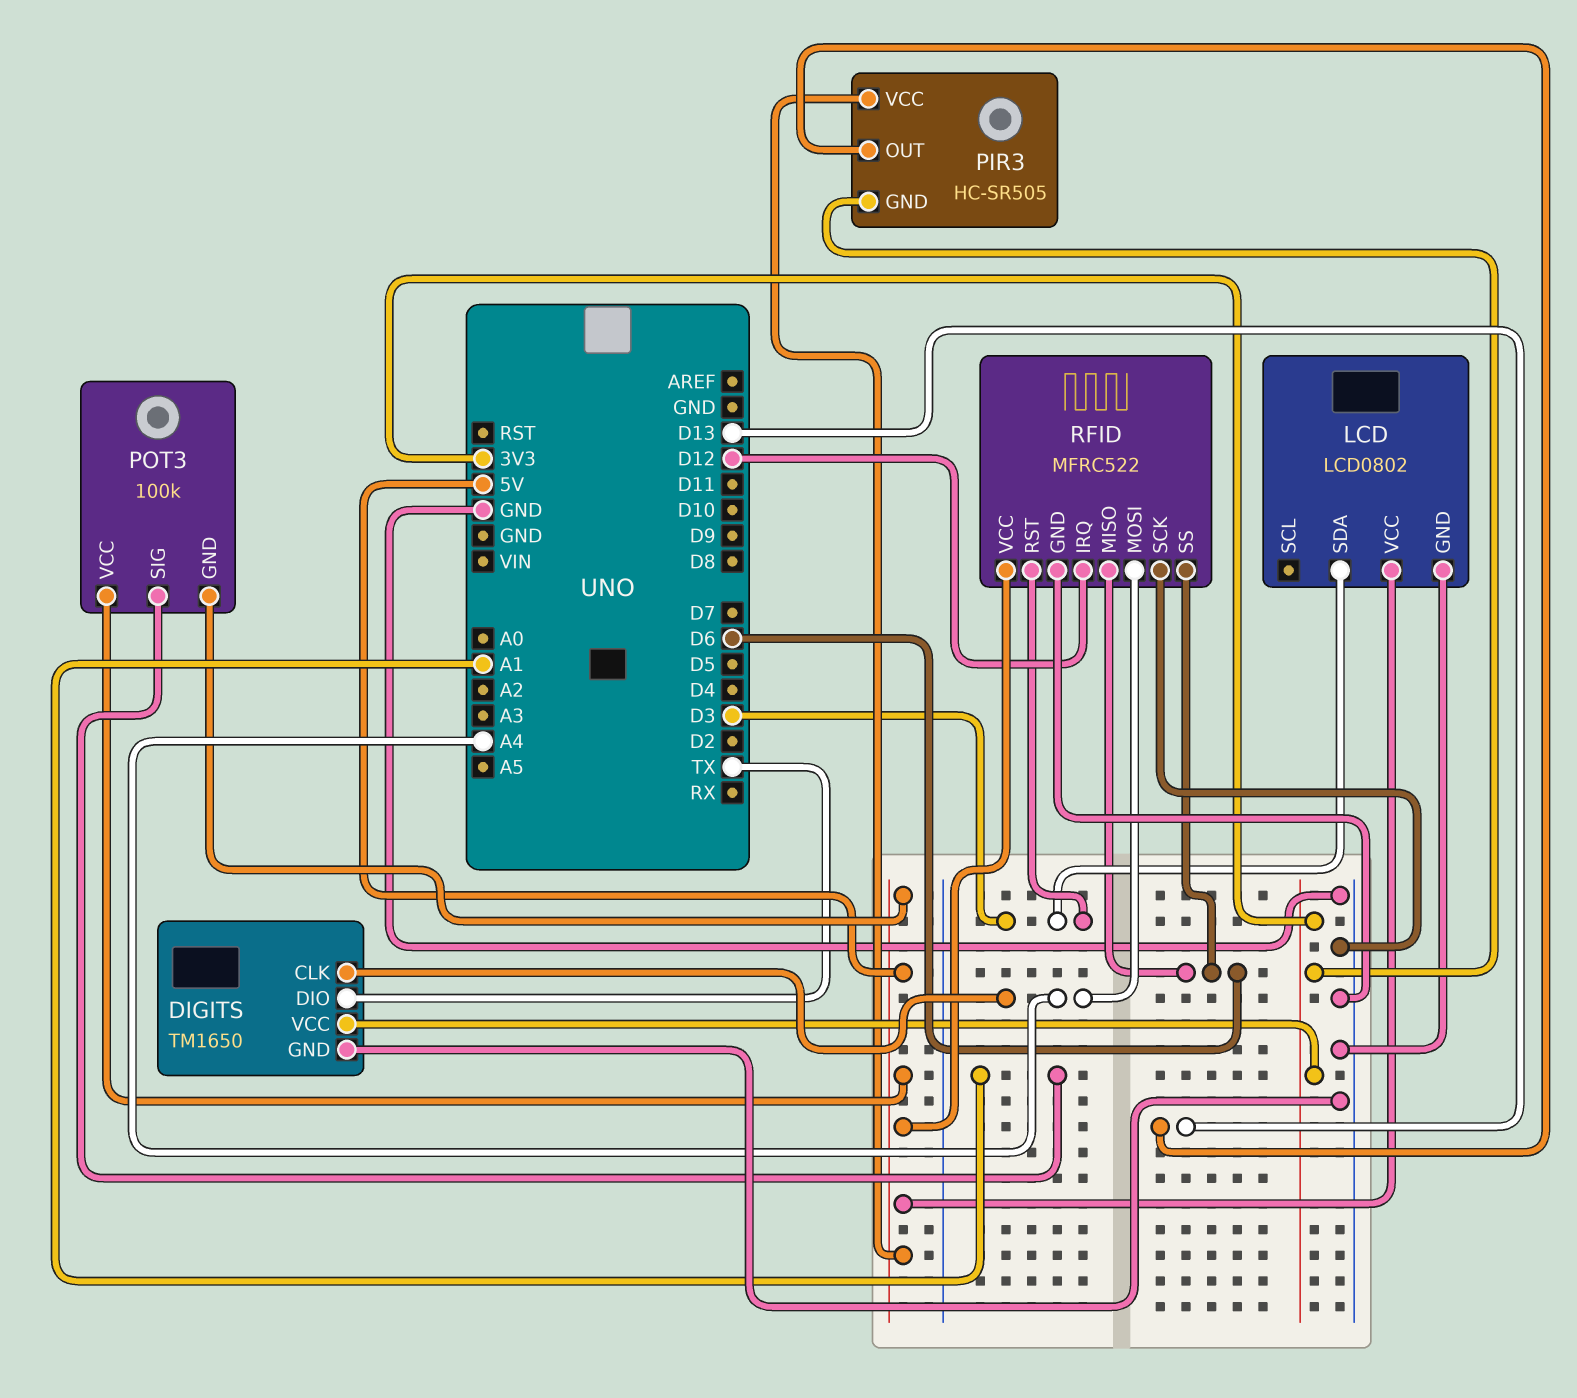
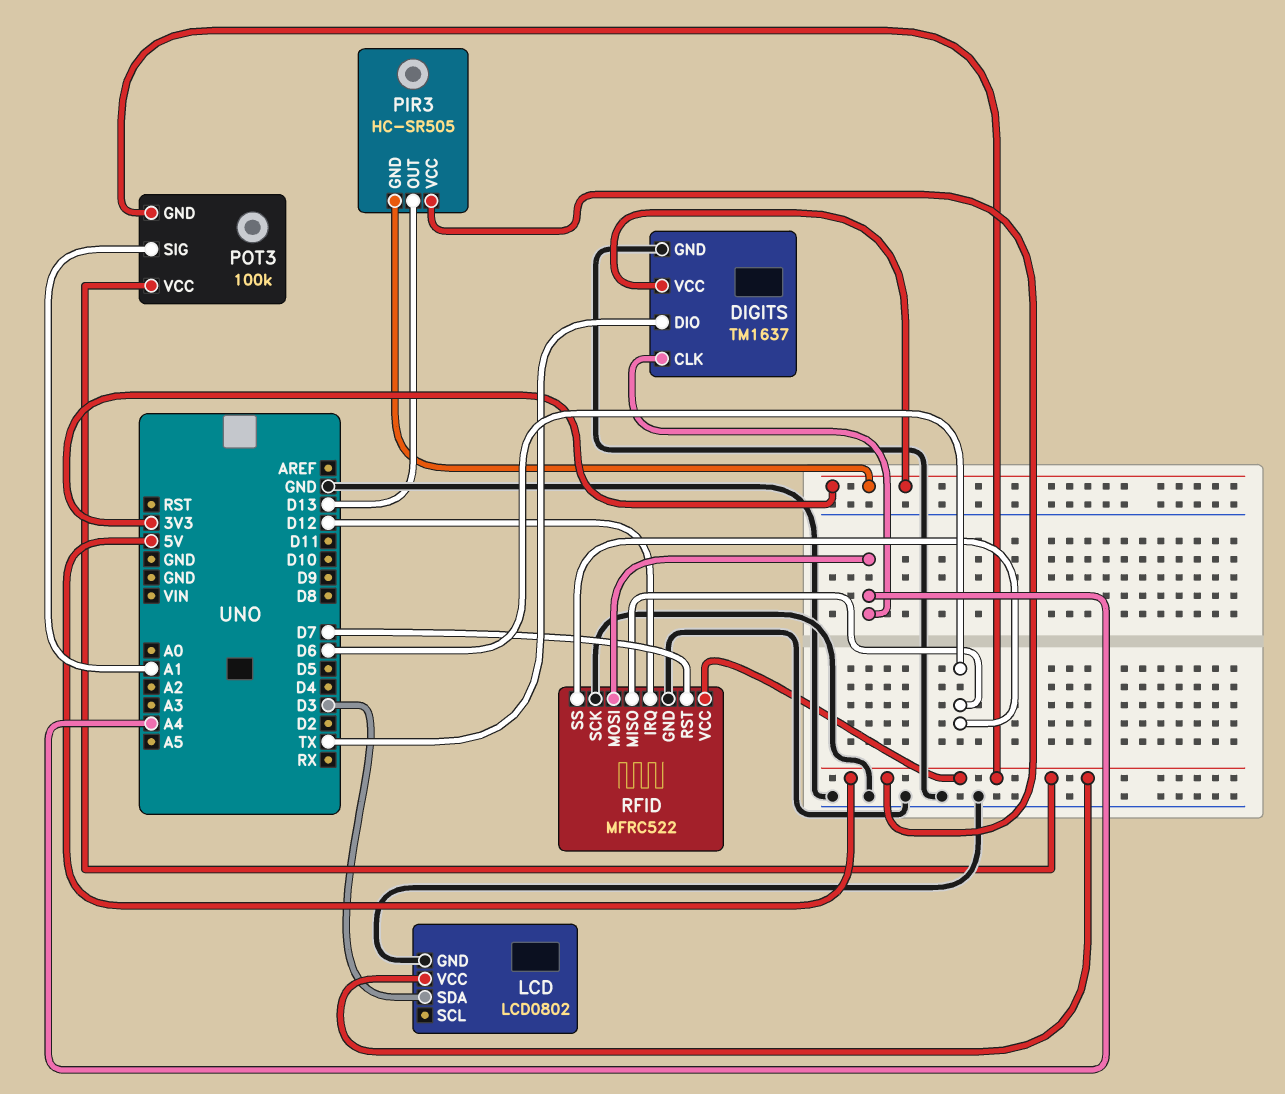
DIGITS: TM1650 -> TM1637
RFID pin RST: D3 -> D7

